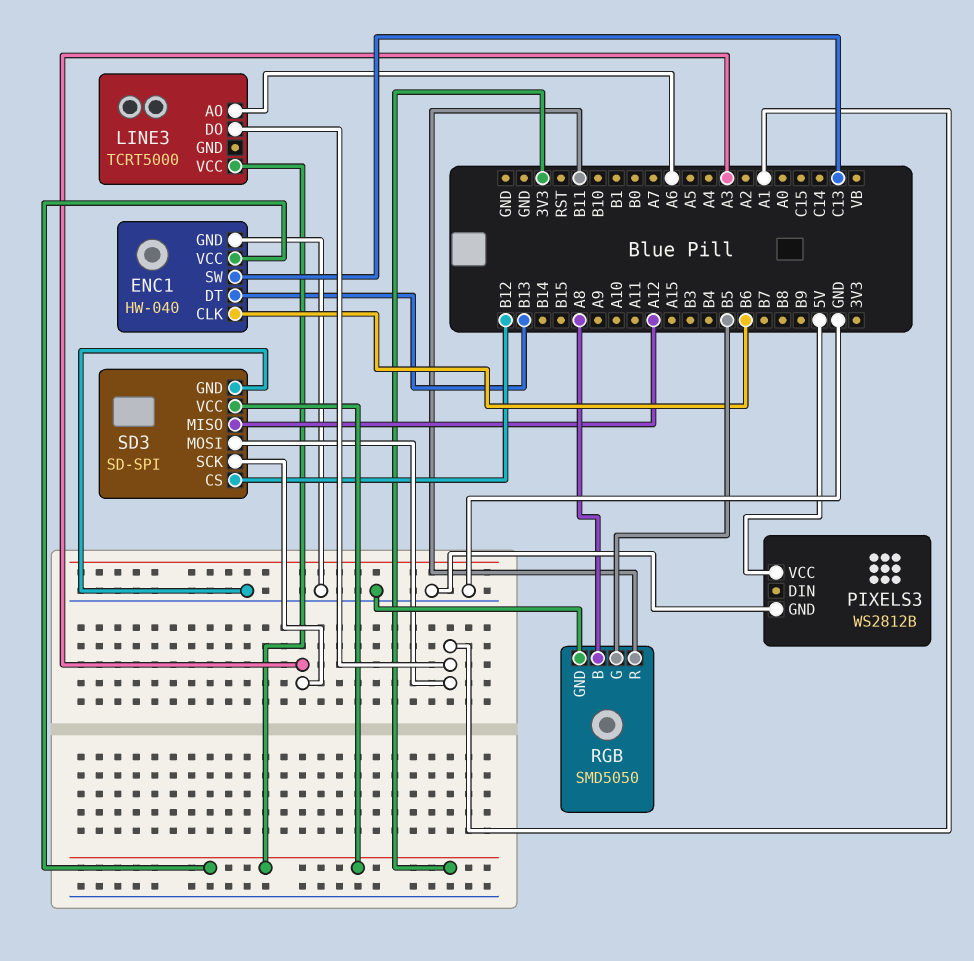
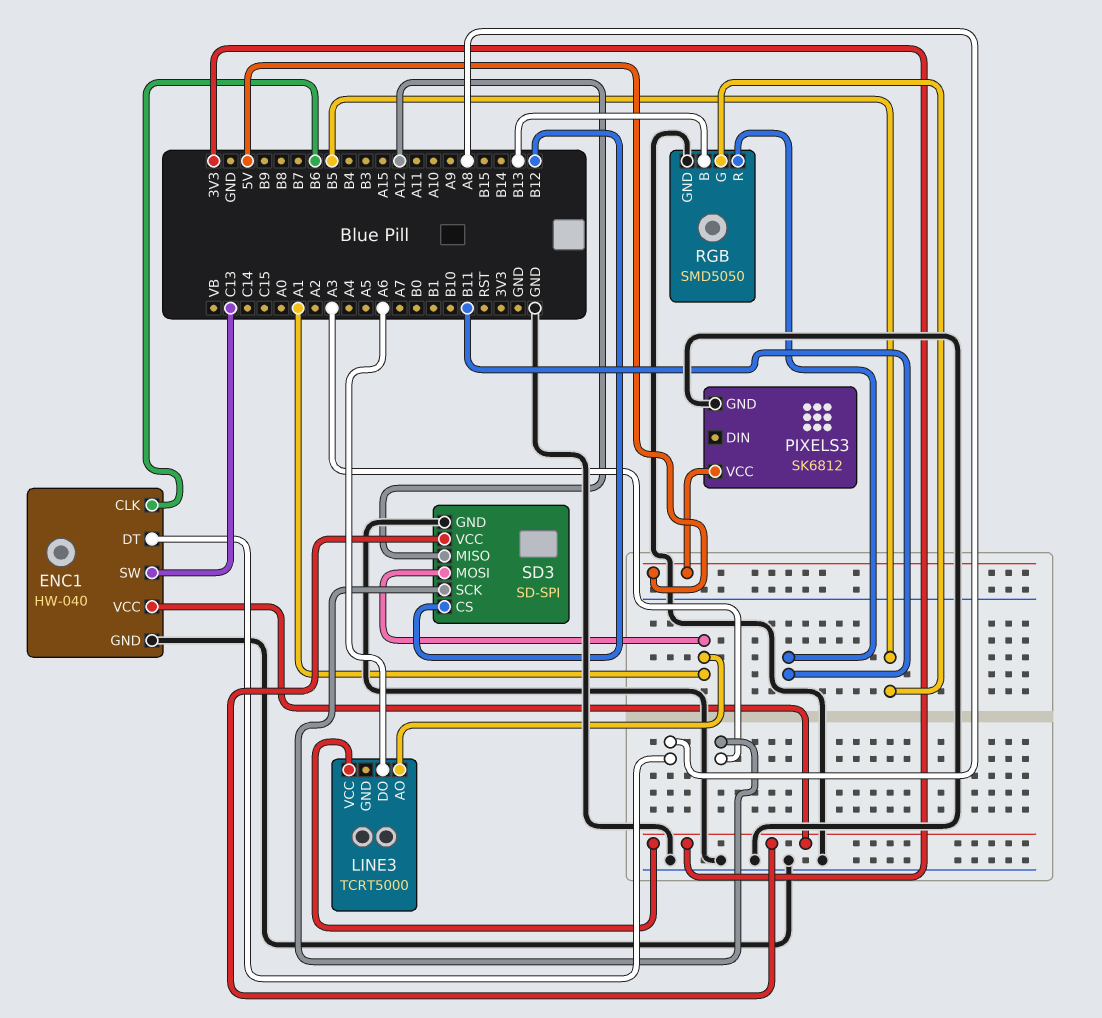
ENC1 pin DT: B13 -> A8
LINE3 pin AO: A6 -> A1
LINE3 pin DO: A1 -> A6
PIXELS3: WS2812B -> SK6812
RGB pin B: A8 -> B13

